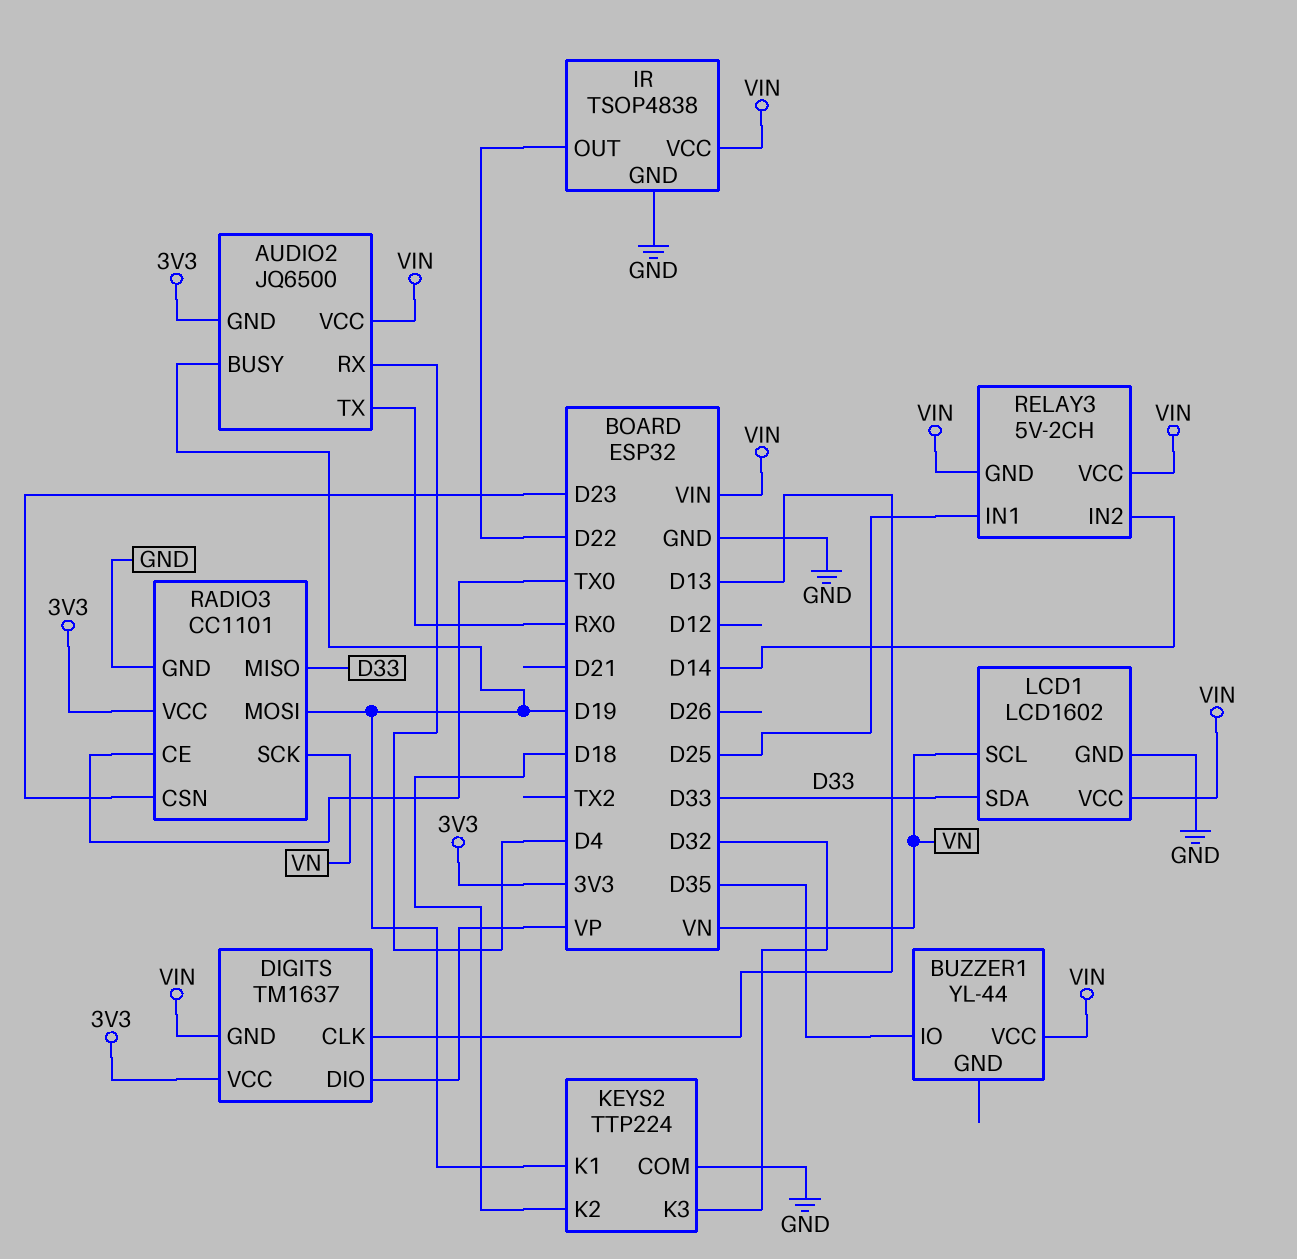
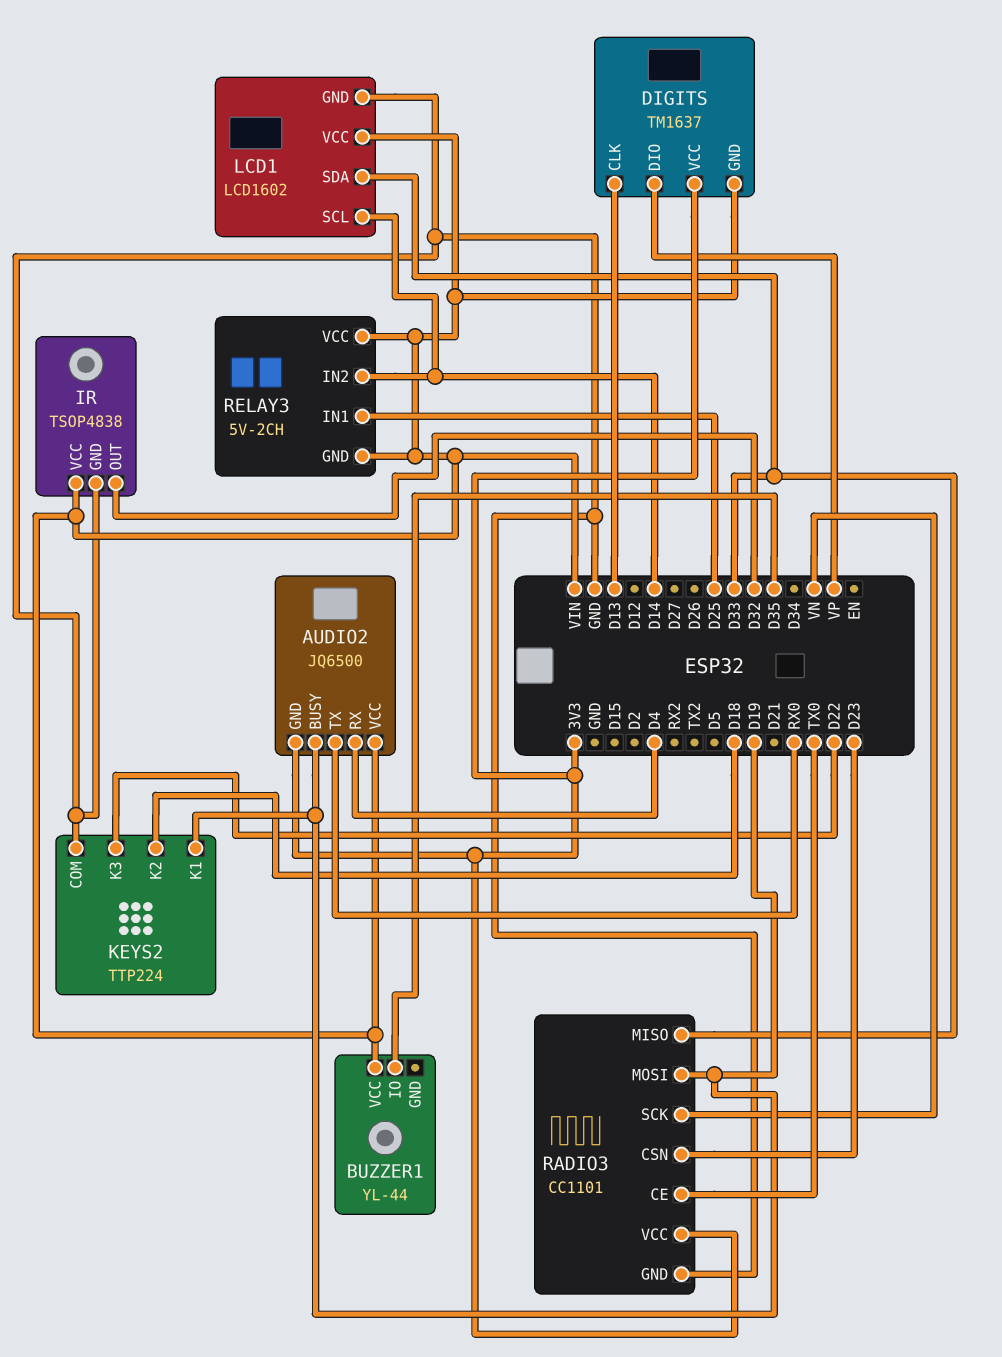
IR pin OUT: D22 -> D32
KEYS2 pin K3: D32 -> D22
LCD1 pin SCL: VN -> D14

